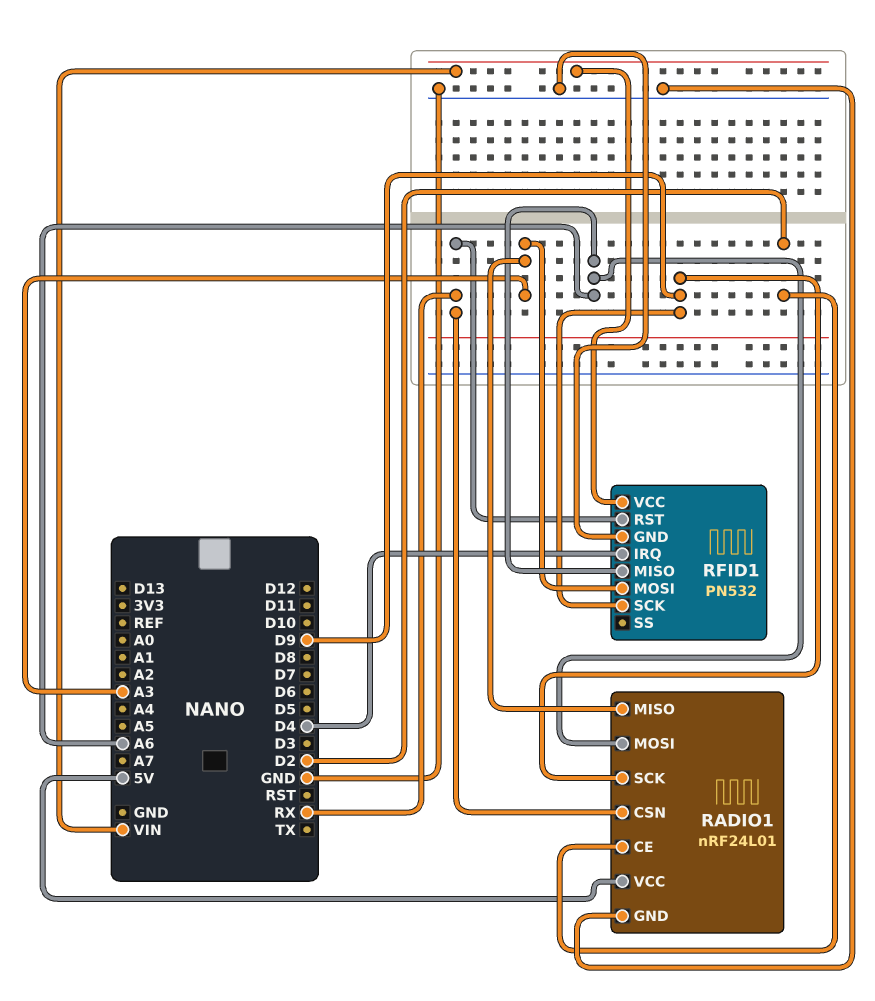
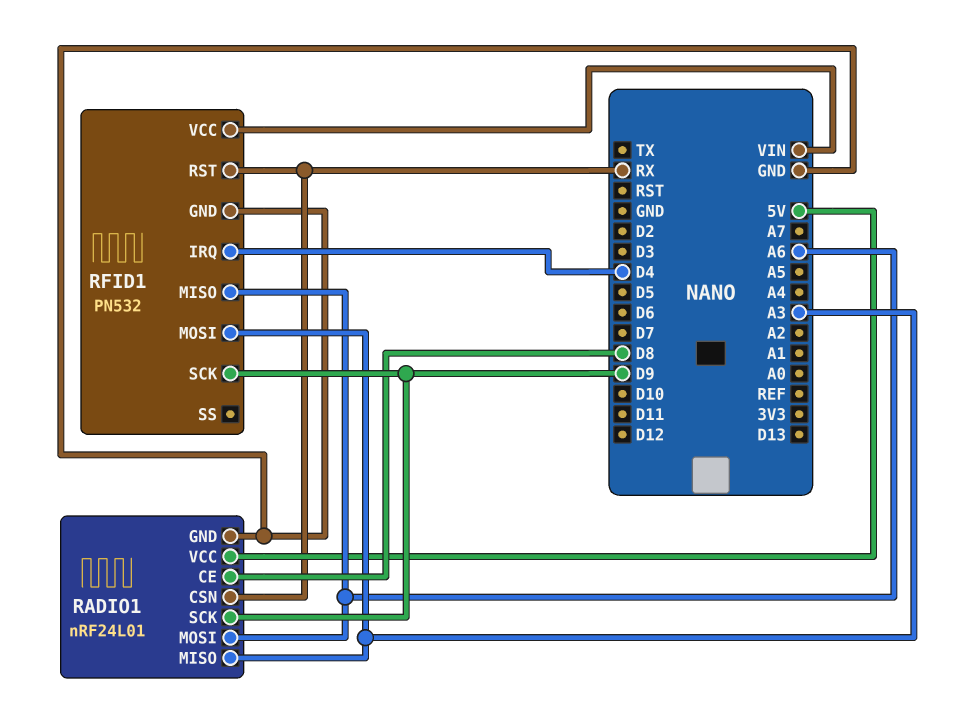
RADIO1 pin CE: D2 -> D8

